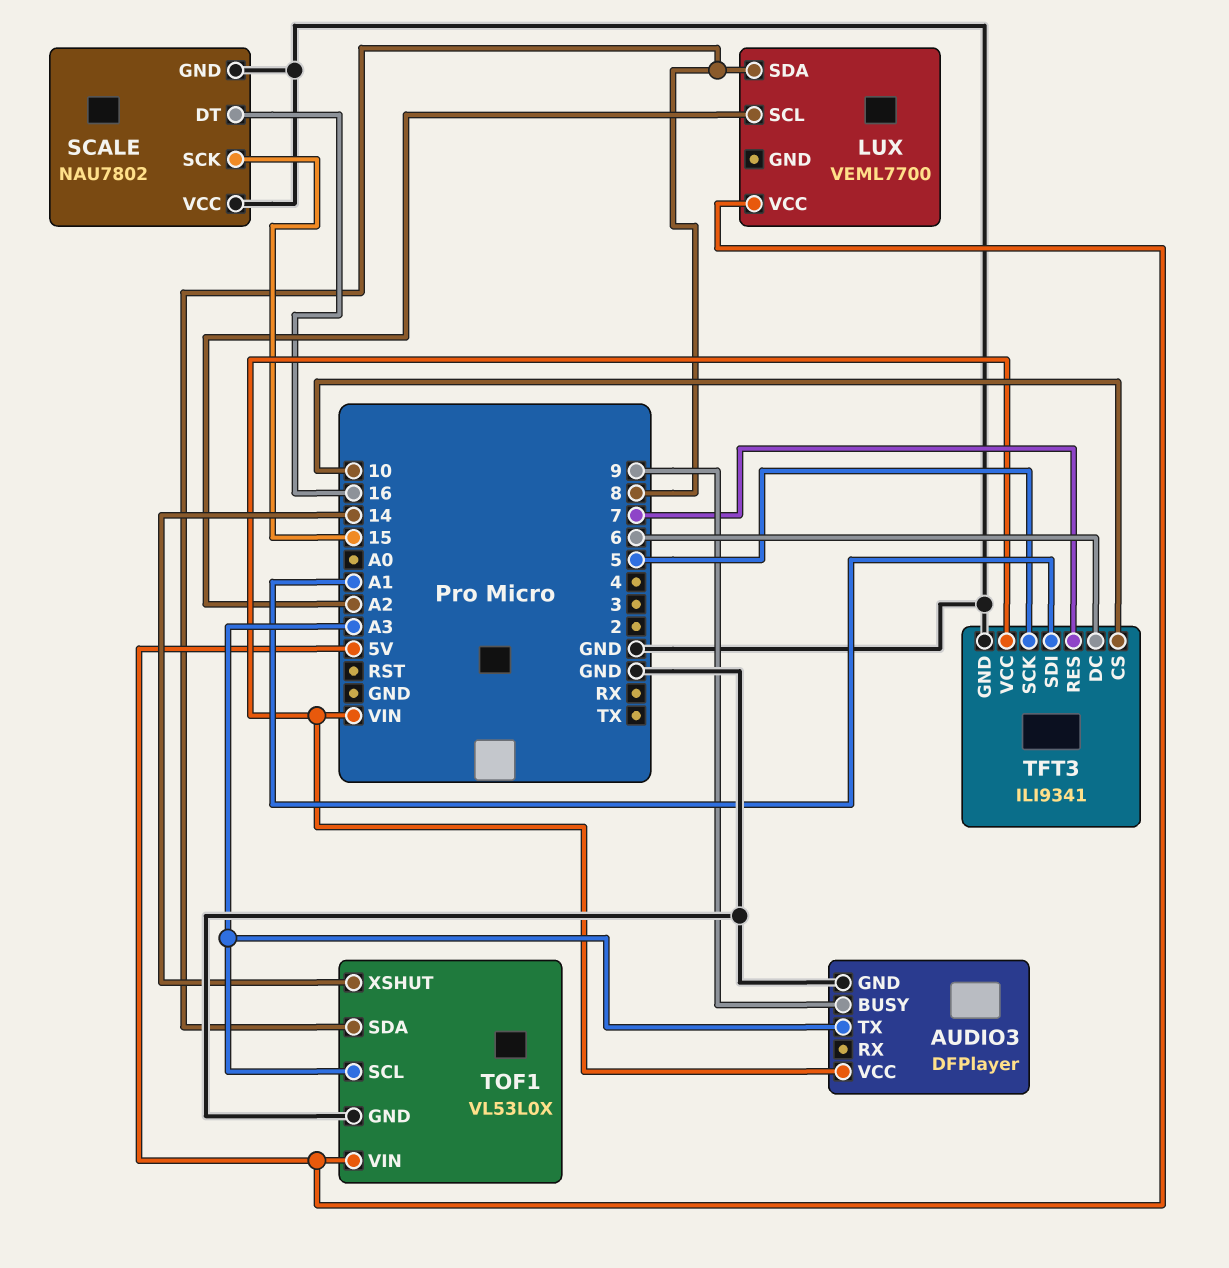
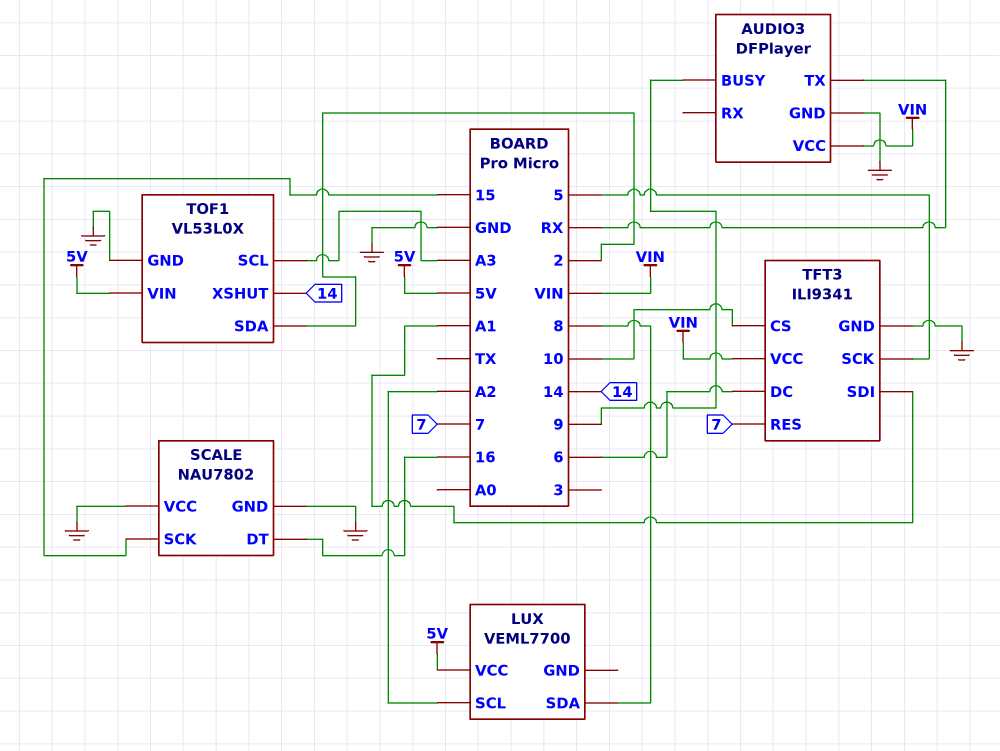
AUDIO3 pin TX: A3 -> RX
TOF1 pin SDA: 8 -> 2

